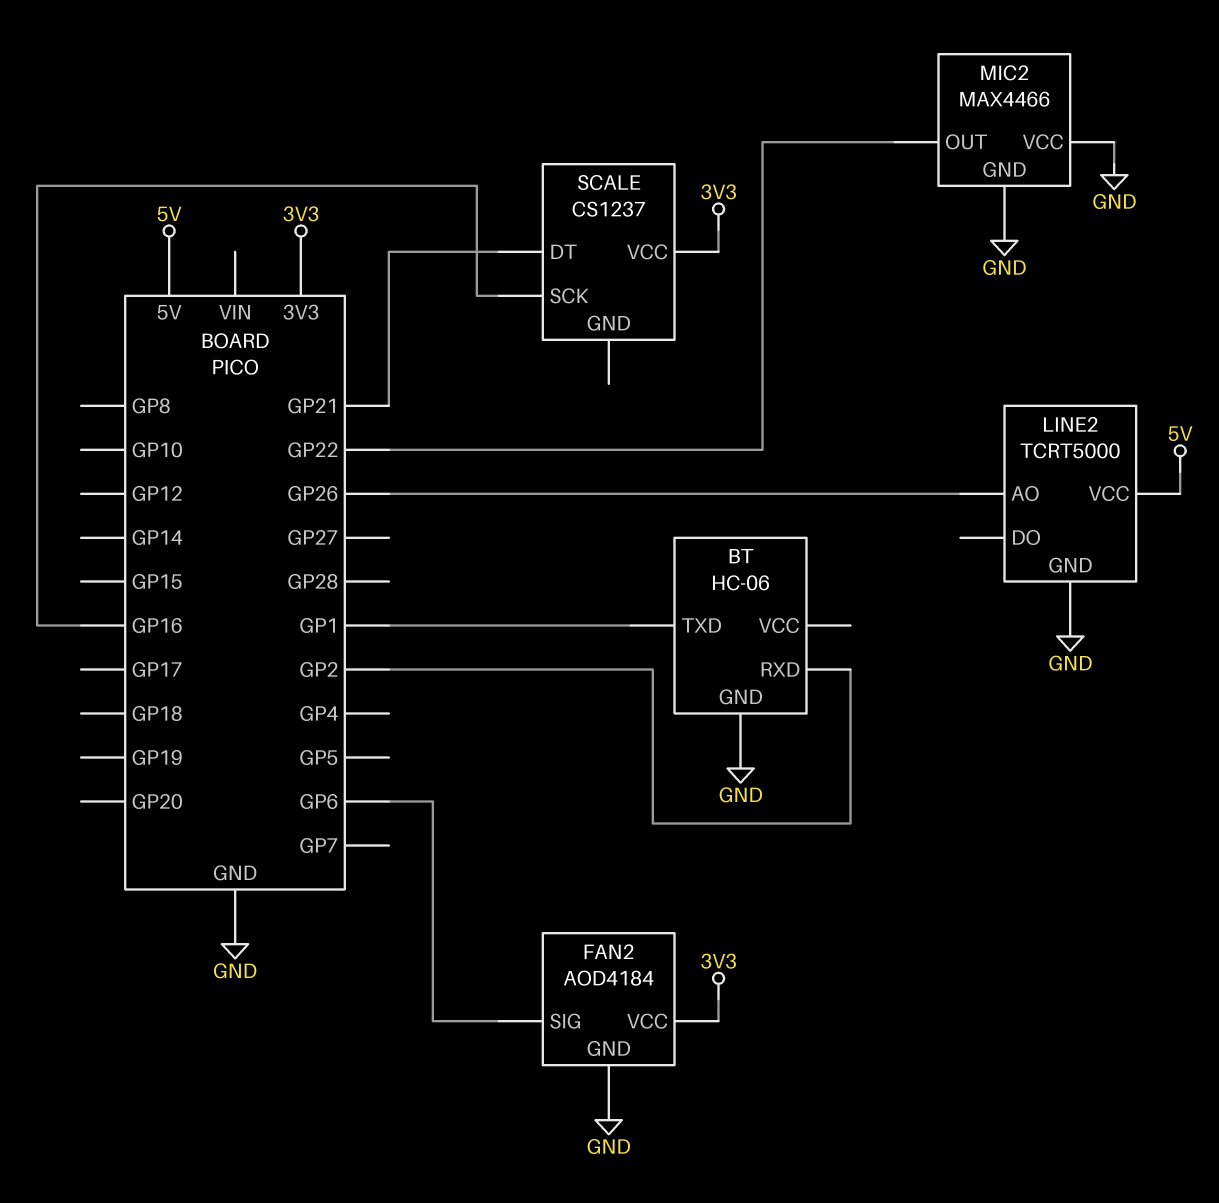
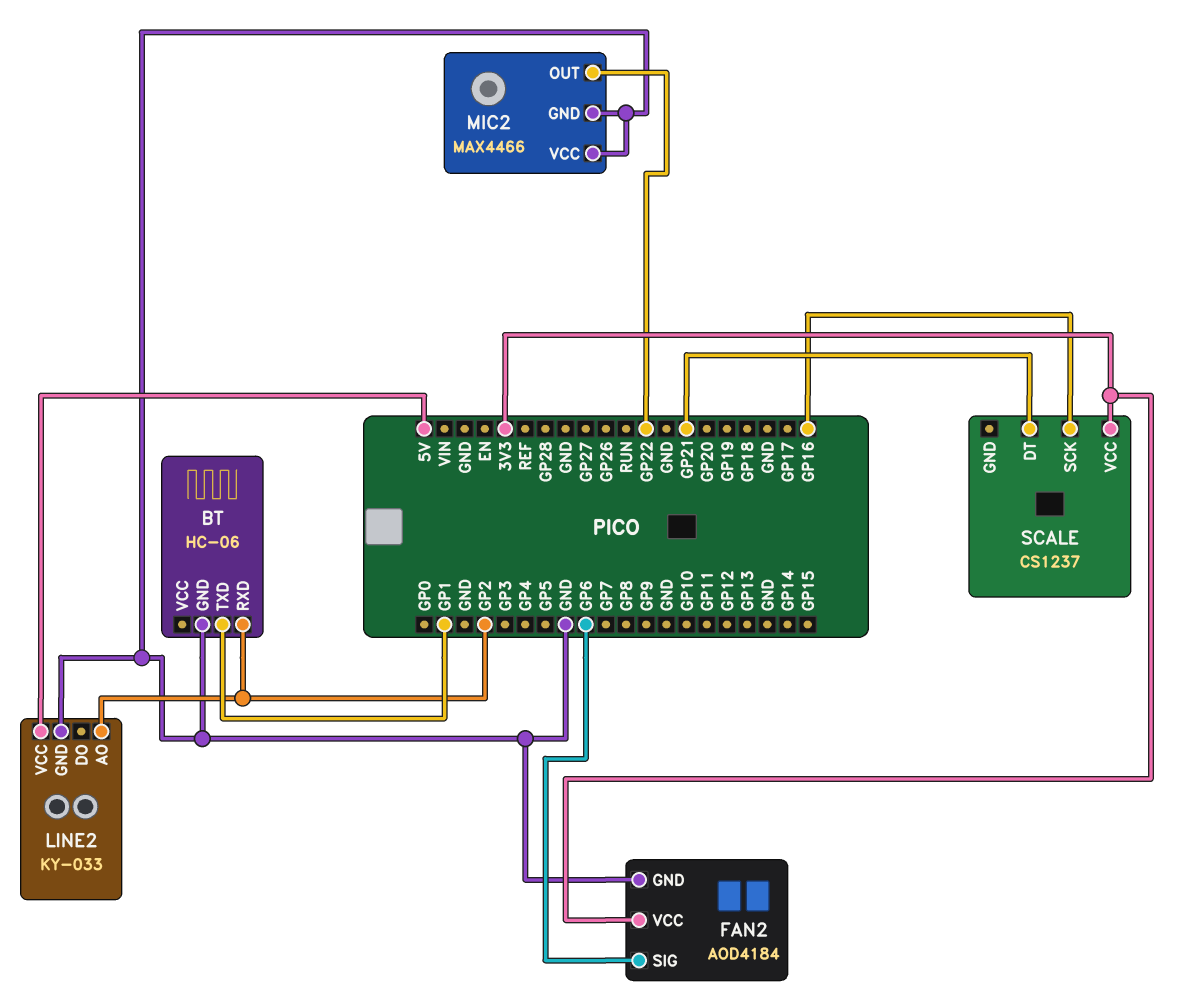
LINE2: TCRT5000 -> KY-033
LINE2 pin AO: GP26 -> GP2

